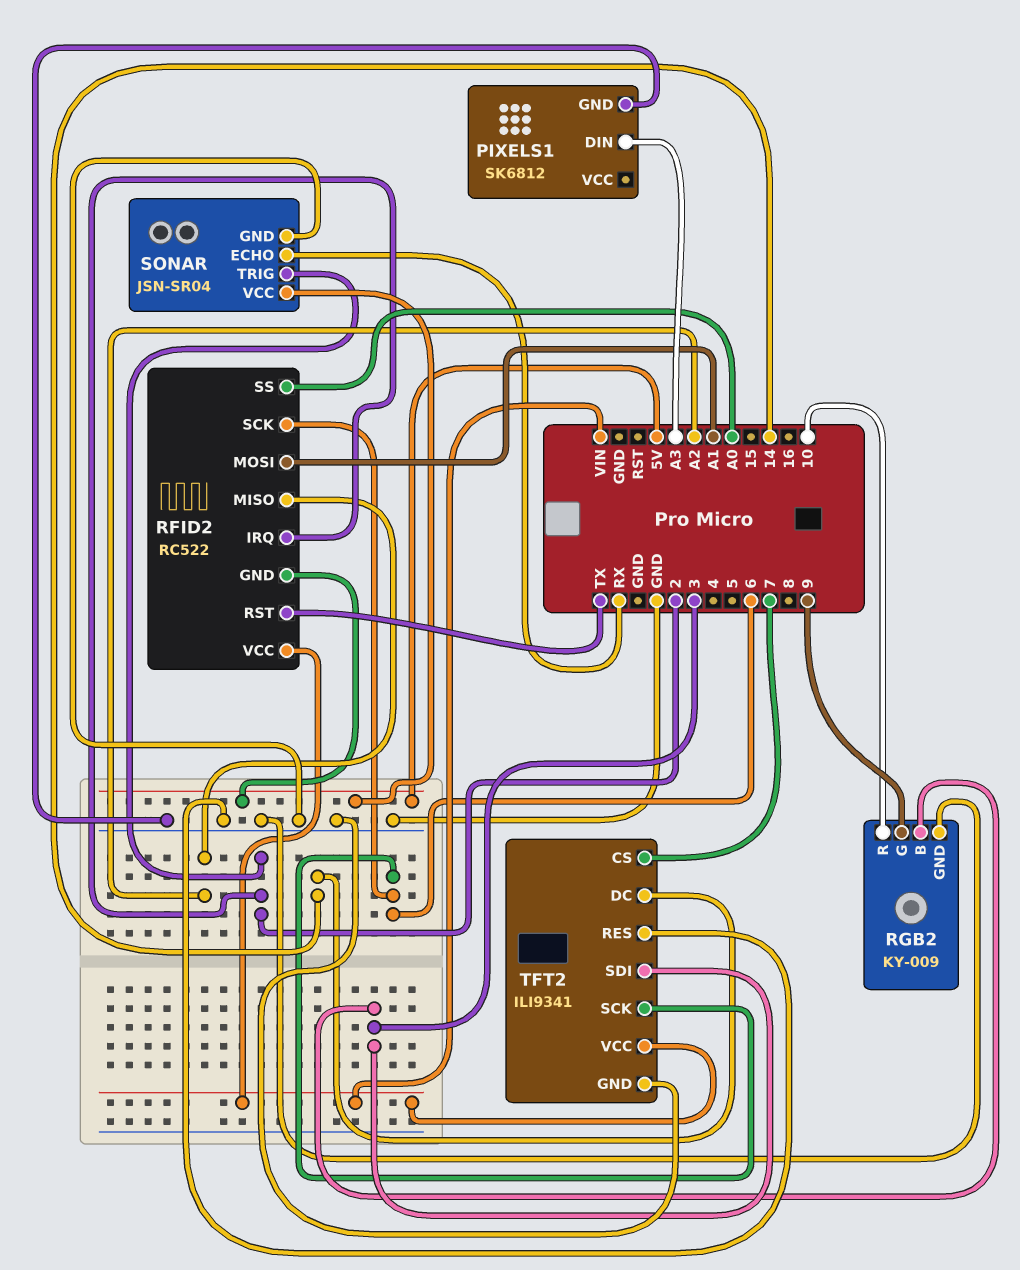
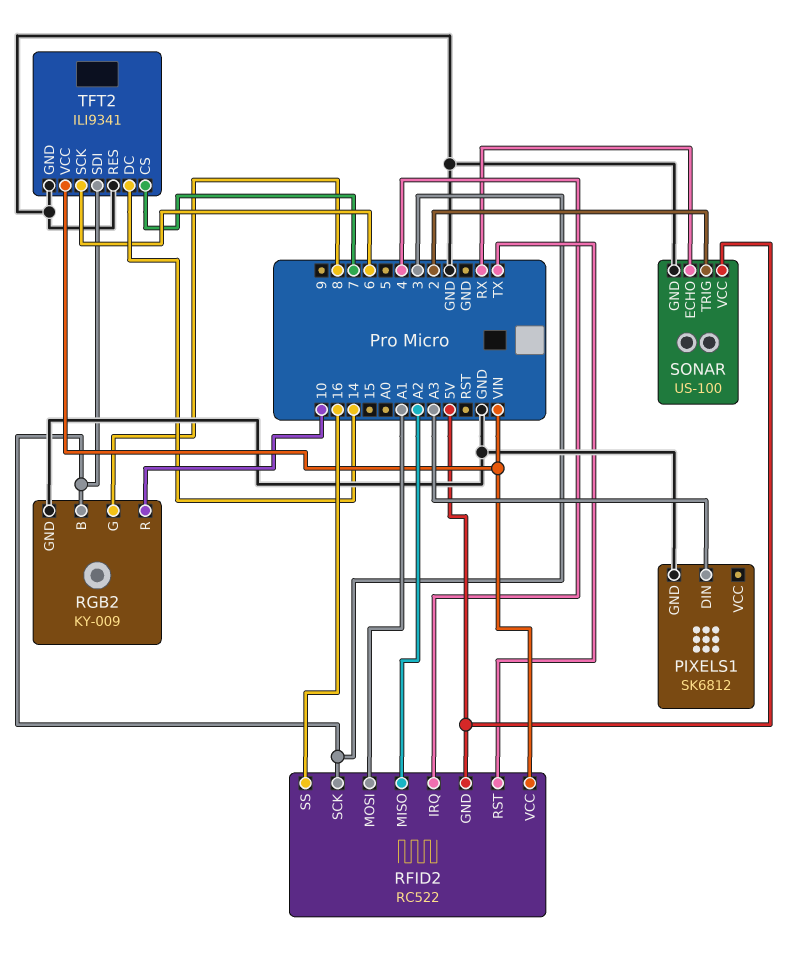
RFID2 pin IRQ: 2 -> 4
RFID2 pin SCK: 6 -> 3
RFID2 pin SS: A0 -> 16
RGB2 pin G: 9 -> 8
SONAR: JSN-SR04 -> US-100

